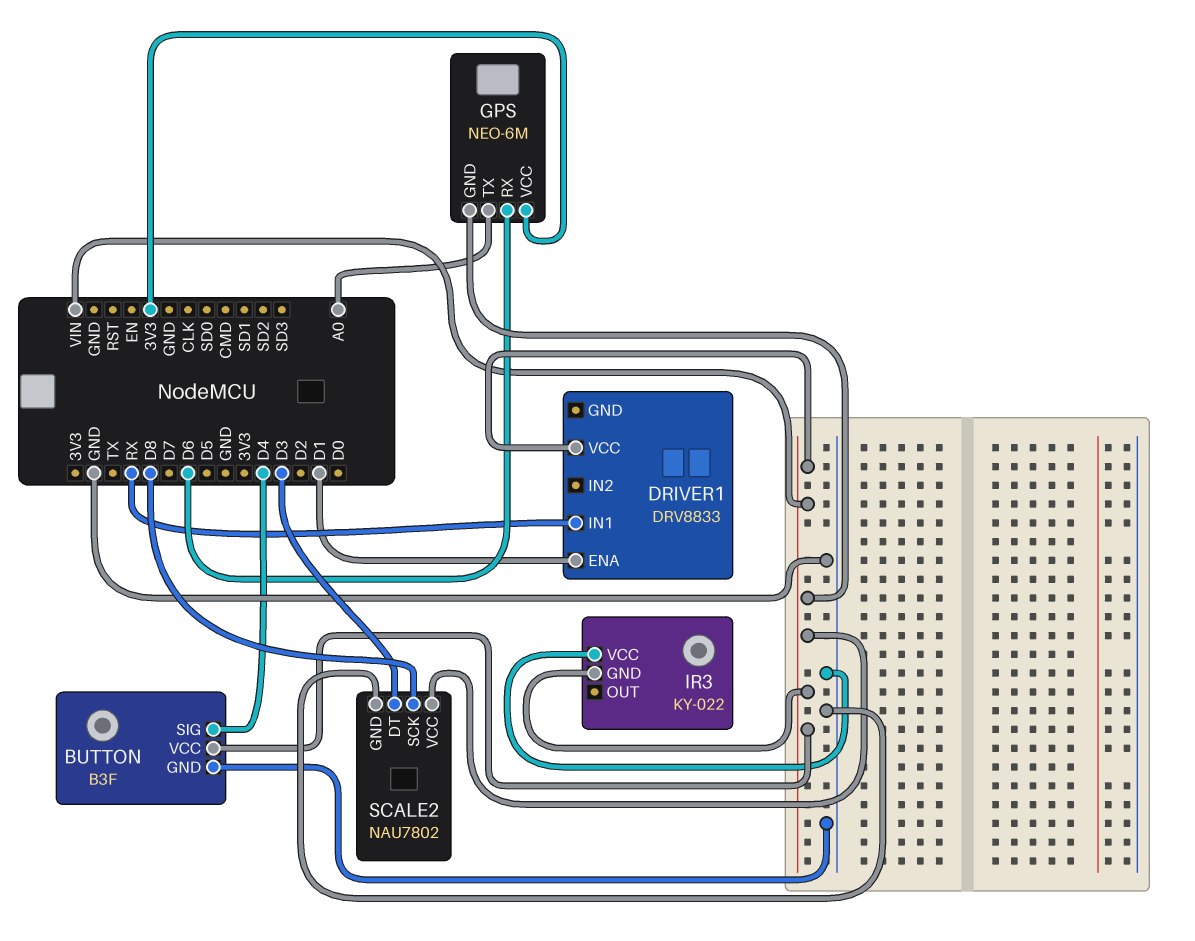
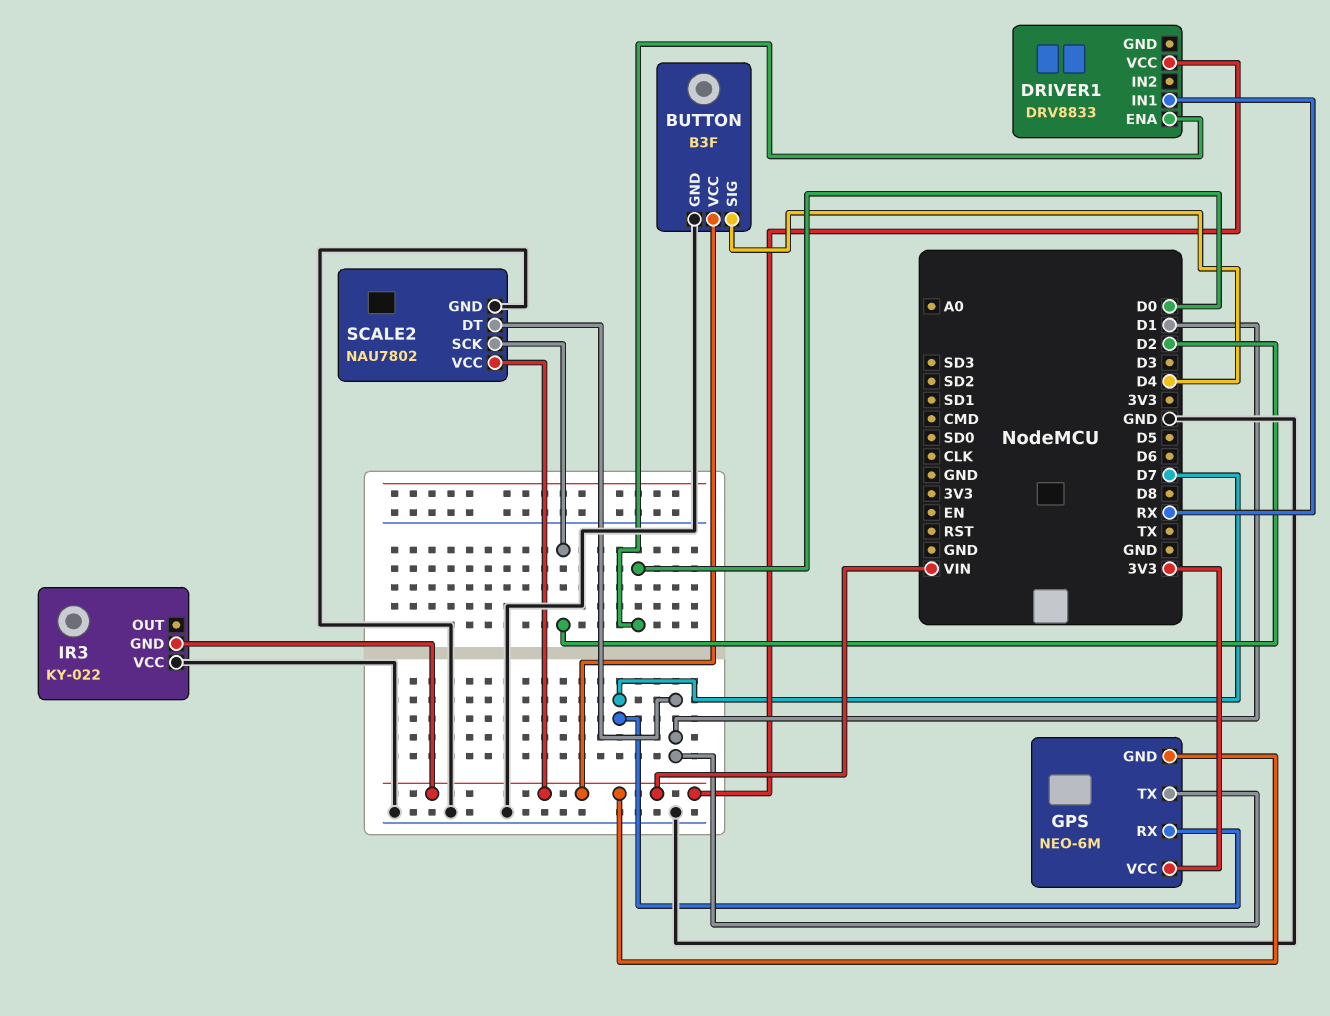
DRIVER1 pin ENA: D1 -> D0
GPS pin RX: D6 -> D7
GPS pin TX: A0 -> D1
SCALE2 pin DT: D3 -> D1
SCALE2 pin SCK: D8 -> D2

